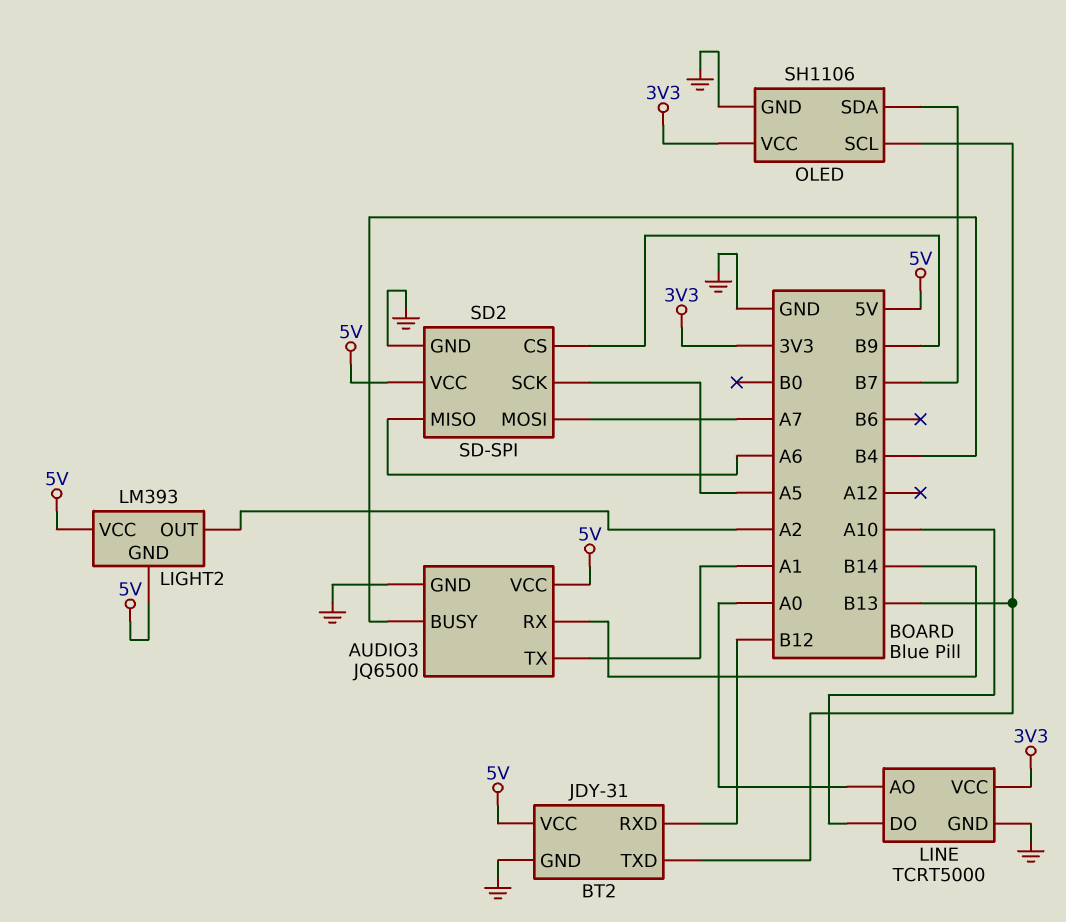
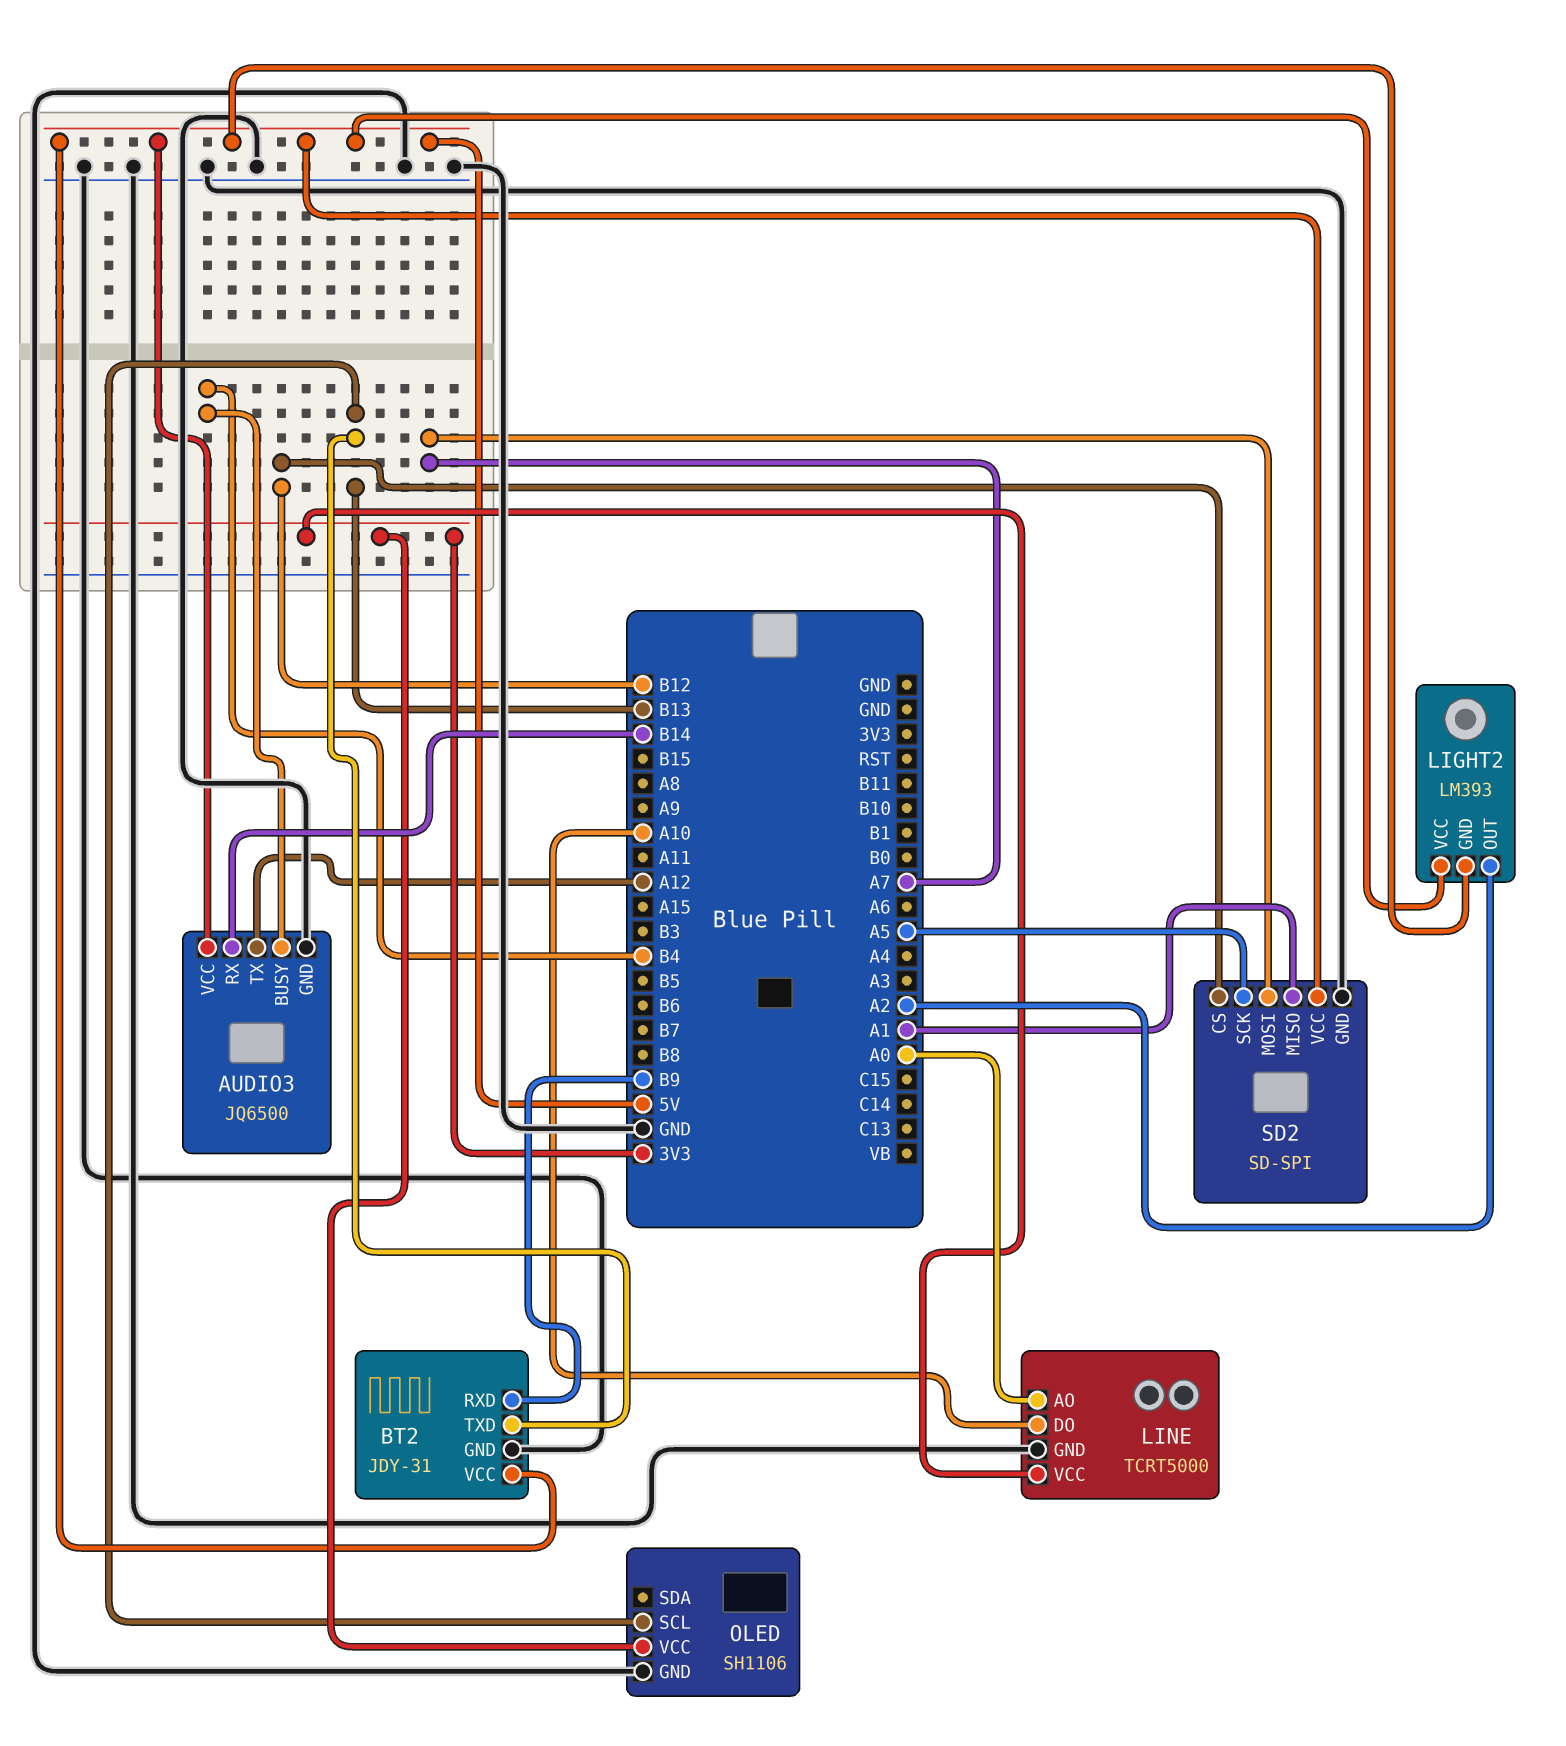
AUDIO3 pin TX: A1 -> A12
BT2 pin RXD: B12 -> B9
OLED pin SDA: B7 -> none
SD2 pin CS: B9 -> B12
SD2 pin MISO: A6 -> A1

